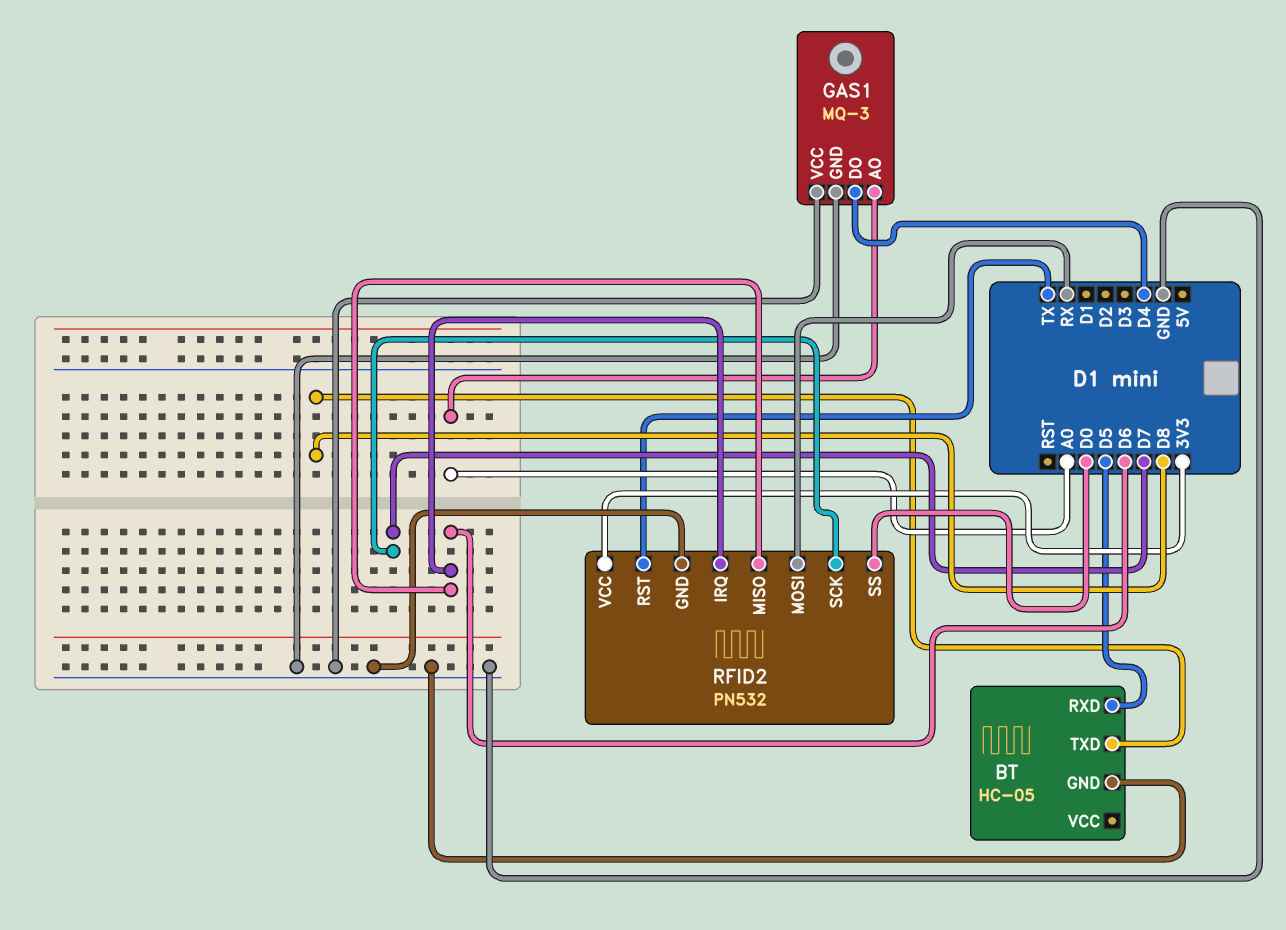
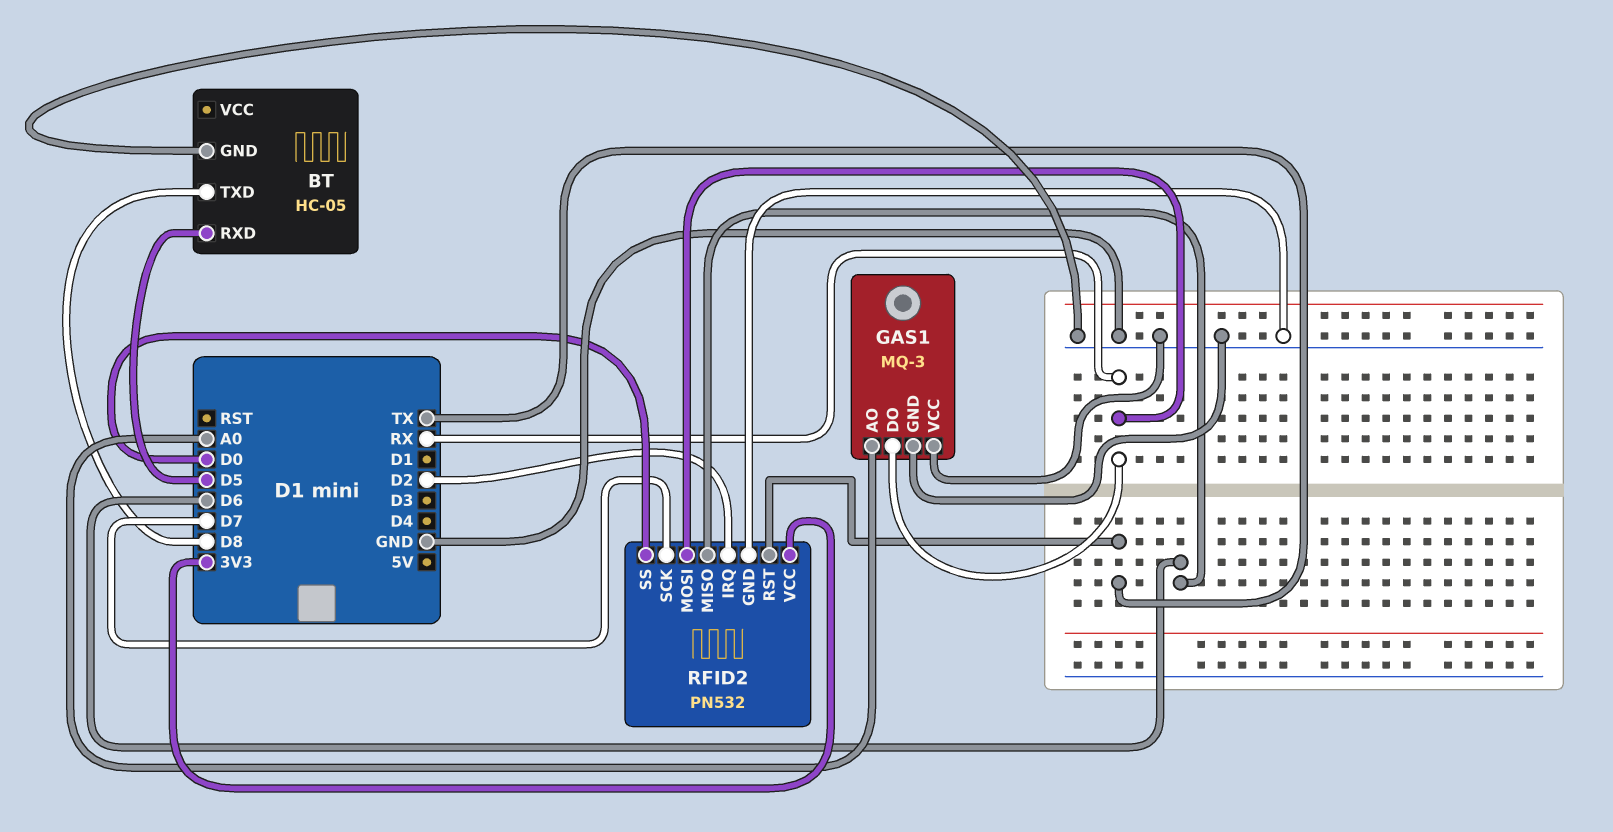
GAS1 pin DO: D4 -> RX
RFID2 pin IRQ: D6 -> D2

